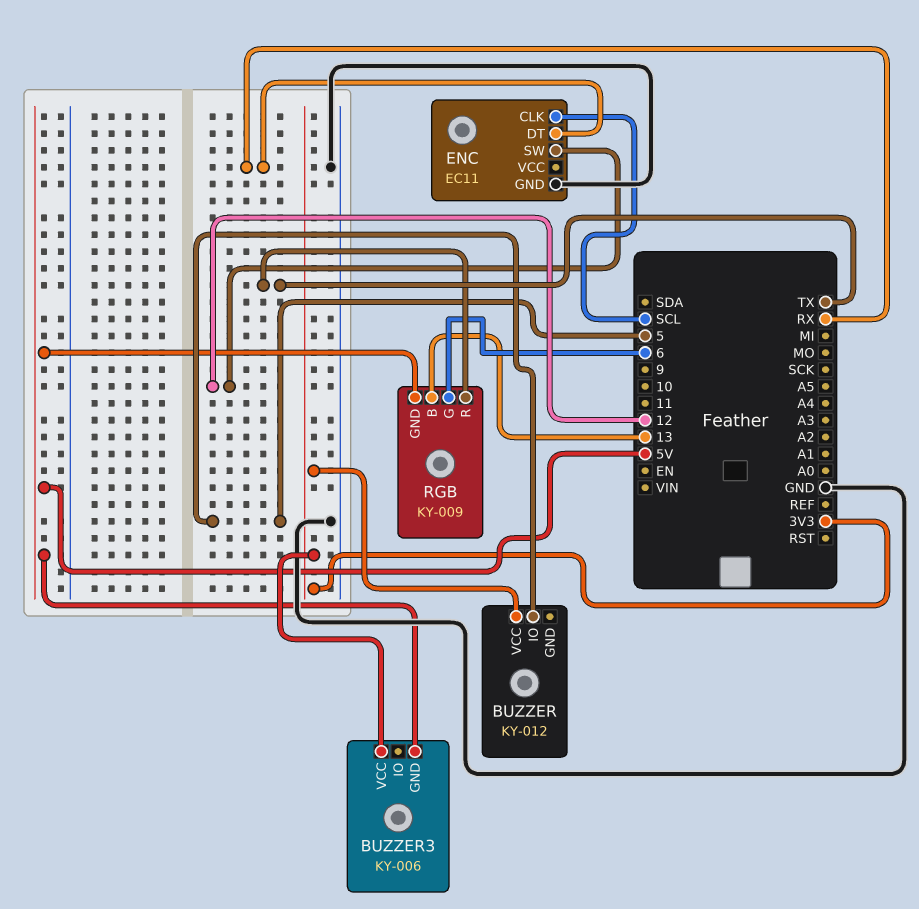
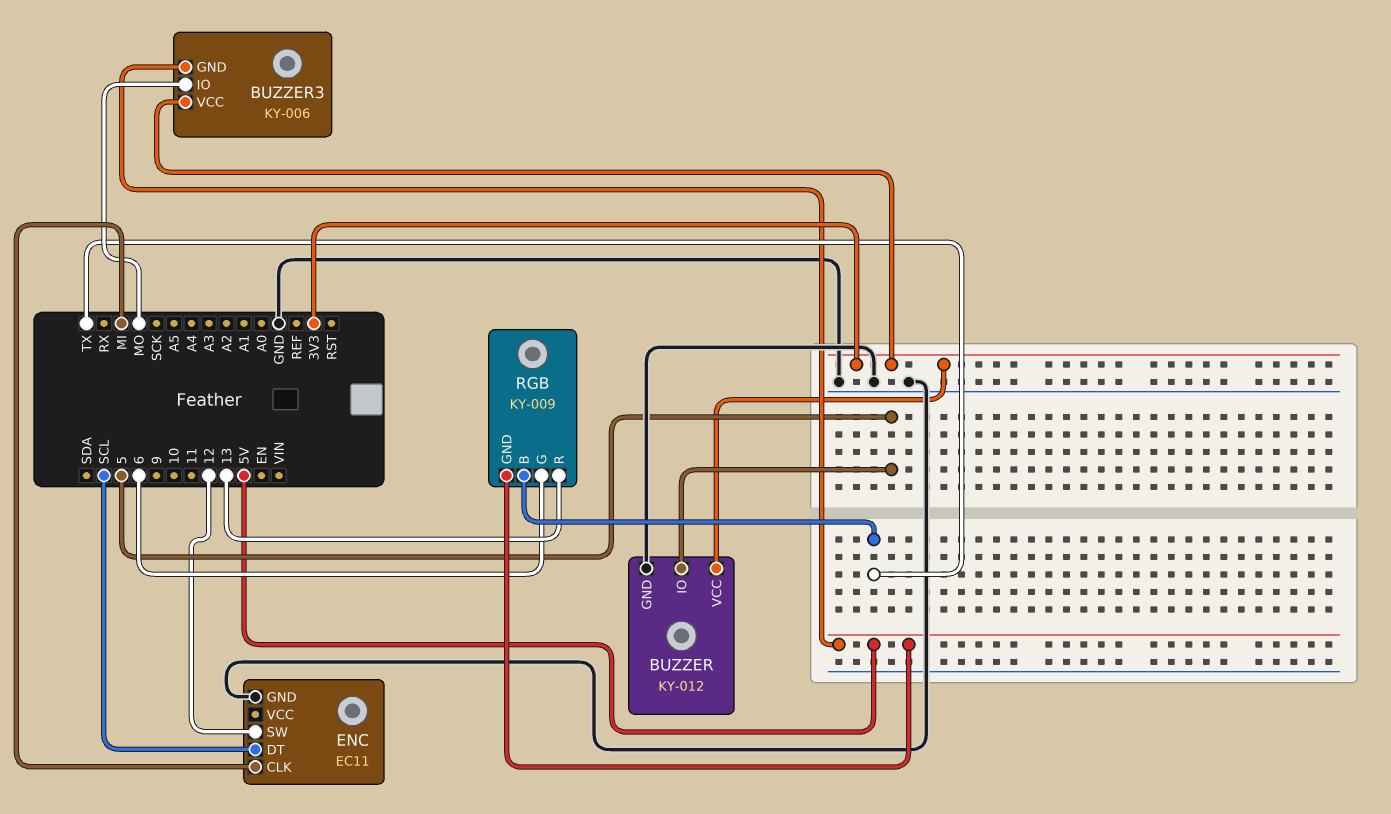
BUZZER pin GND: none -> GND
BUZZER3 pin IO: none -> MO
ENC pin CLK: SCL -> MI
ENC pin DT: RX -> SCL
RGB pin B: 13 -> TX
RGB pin R: TX -> 13

